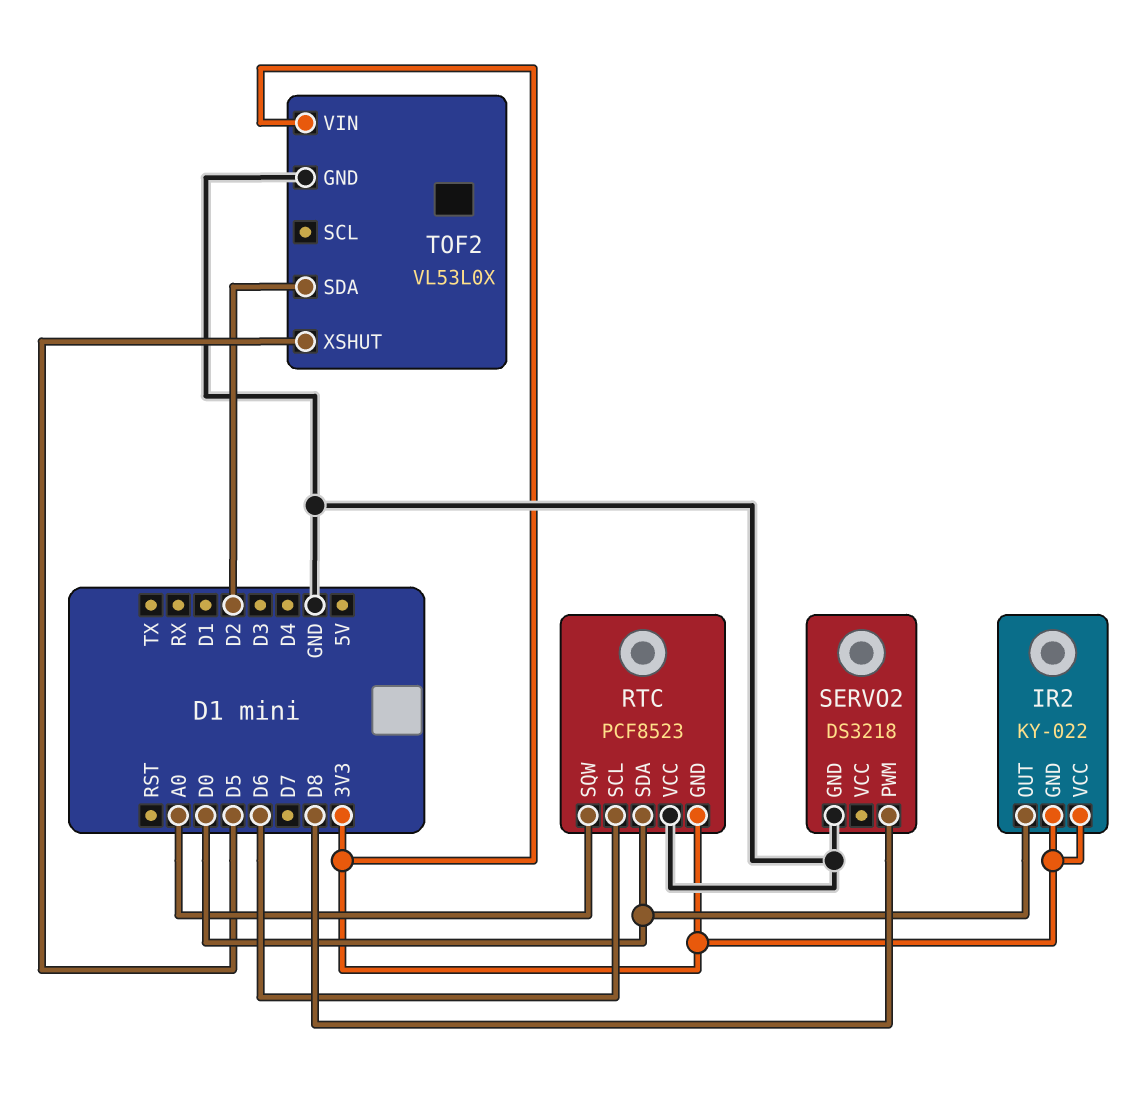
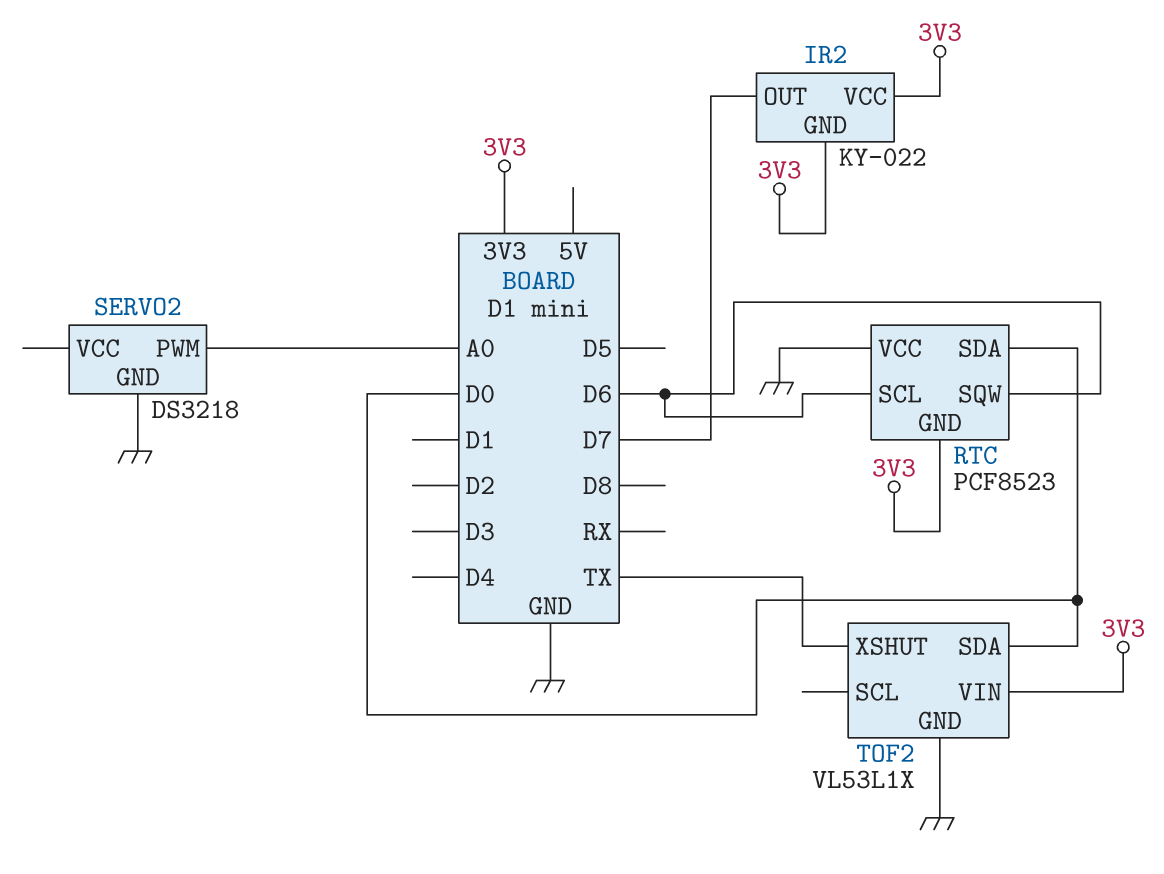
IR2 pin OUT: D0 -> D7
RTC pin SQW: A0 -> D6
SERVO2 pin PWM: D8 -> A0
TOF2: VL53L0X -> VL53L1X
TOF2 pin SDA: D2 -> D0
TOF2 pin XSHUT: D5 -> TX

